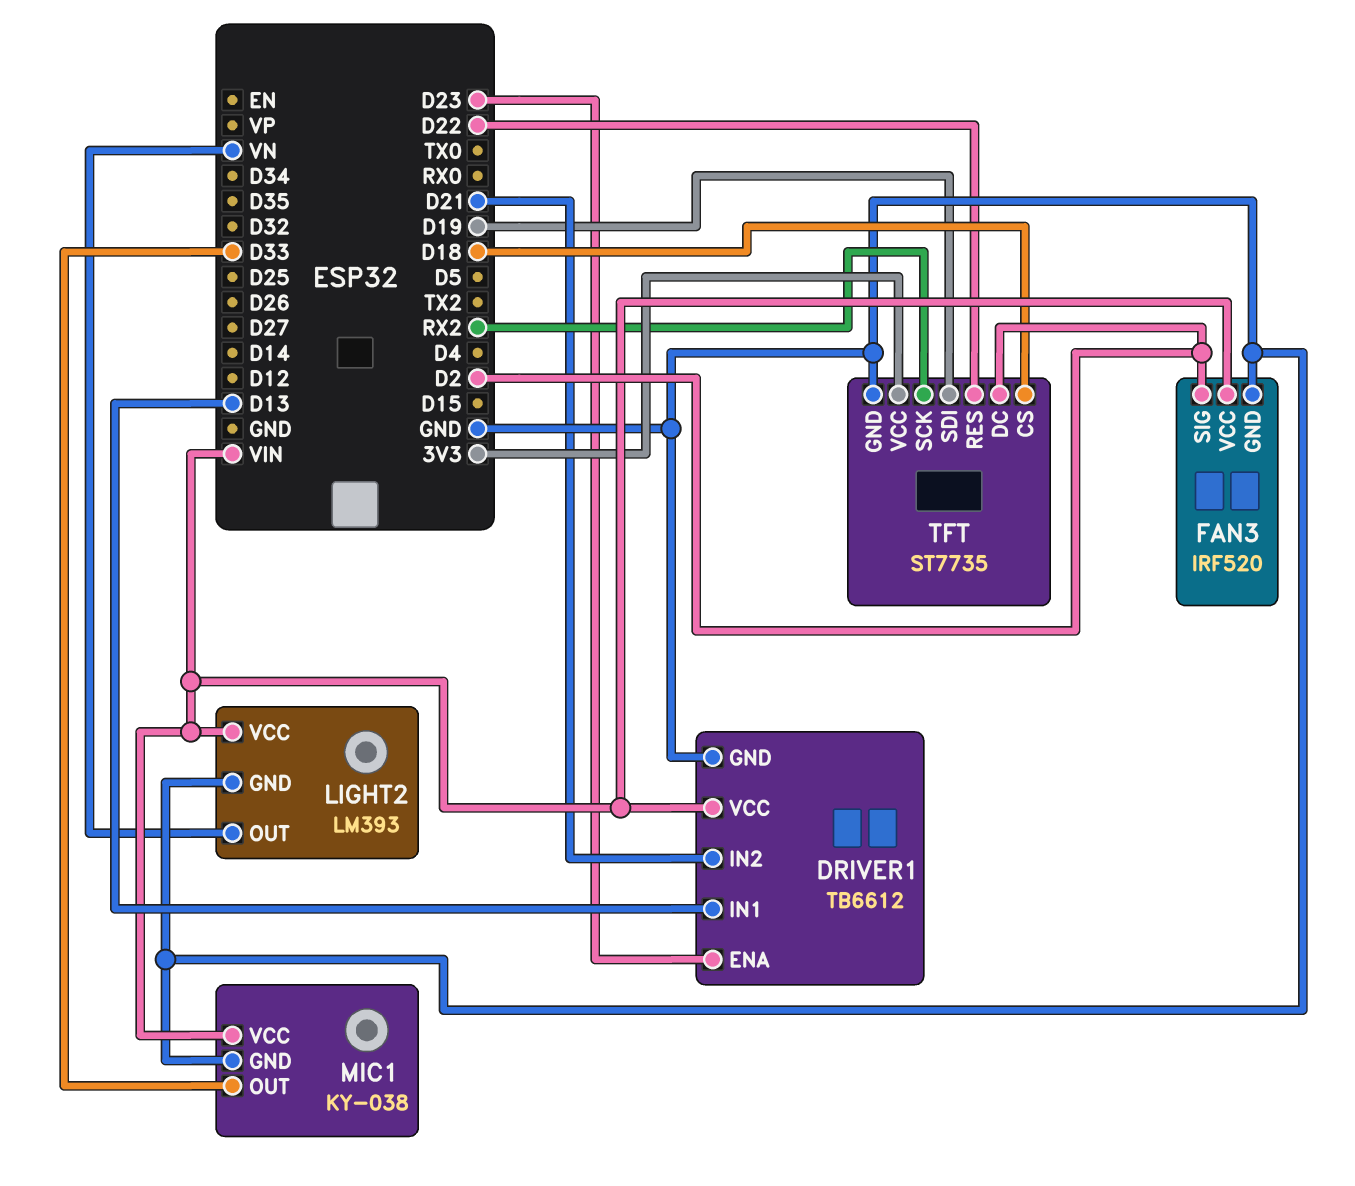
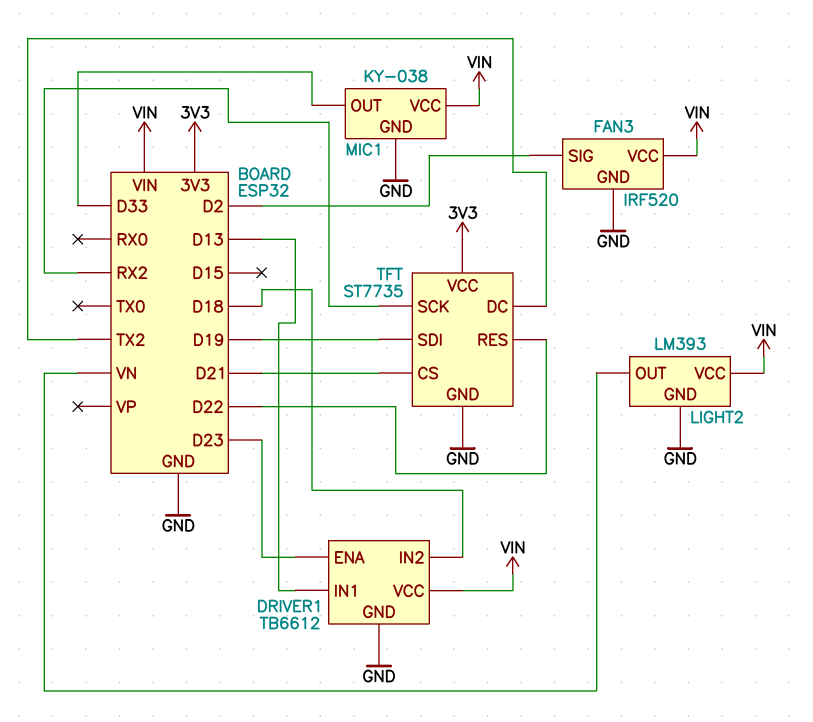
DRIVER1 pin IN2: D21 -> D18
TFT pin CS: D18 -> D21
TFT pin DC: D2 -> TX2

